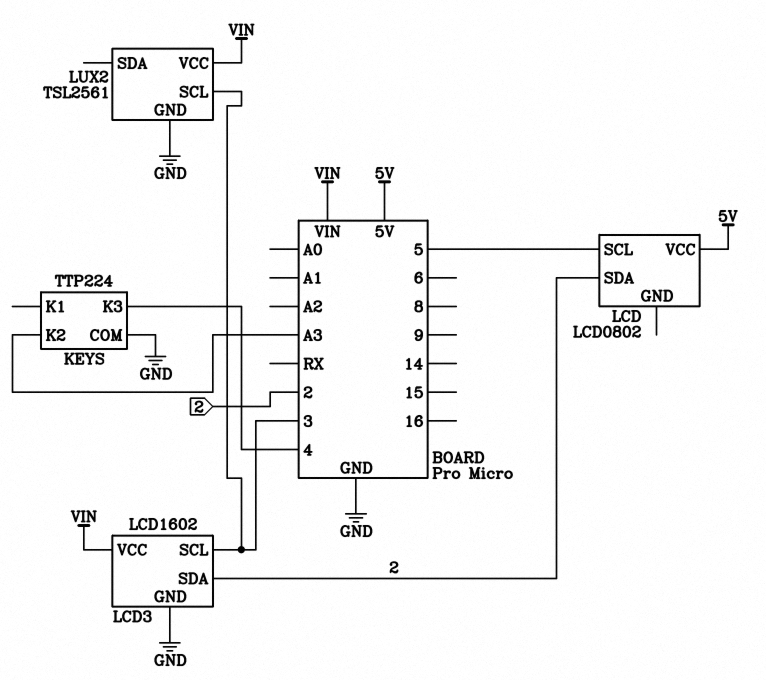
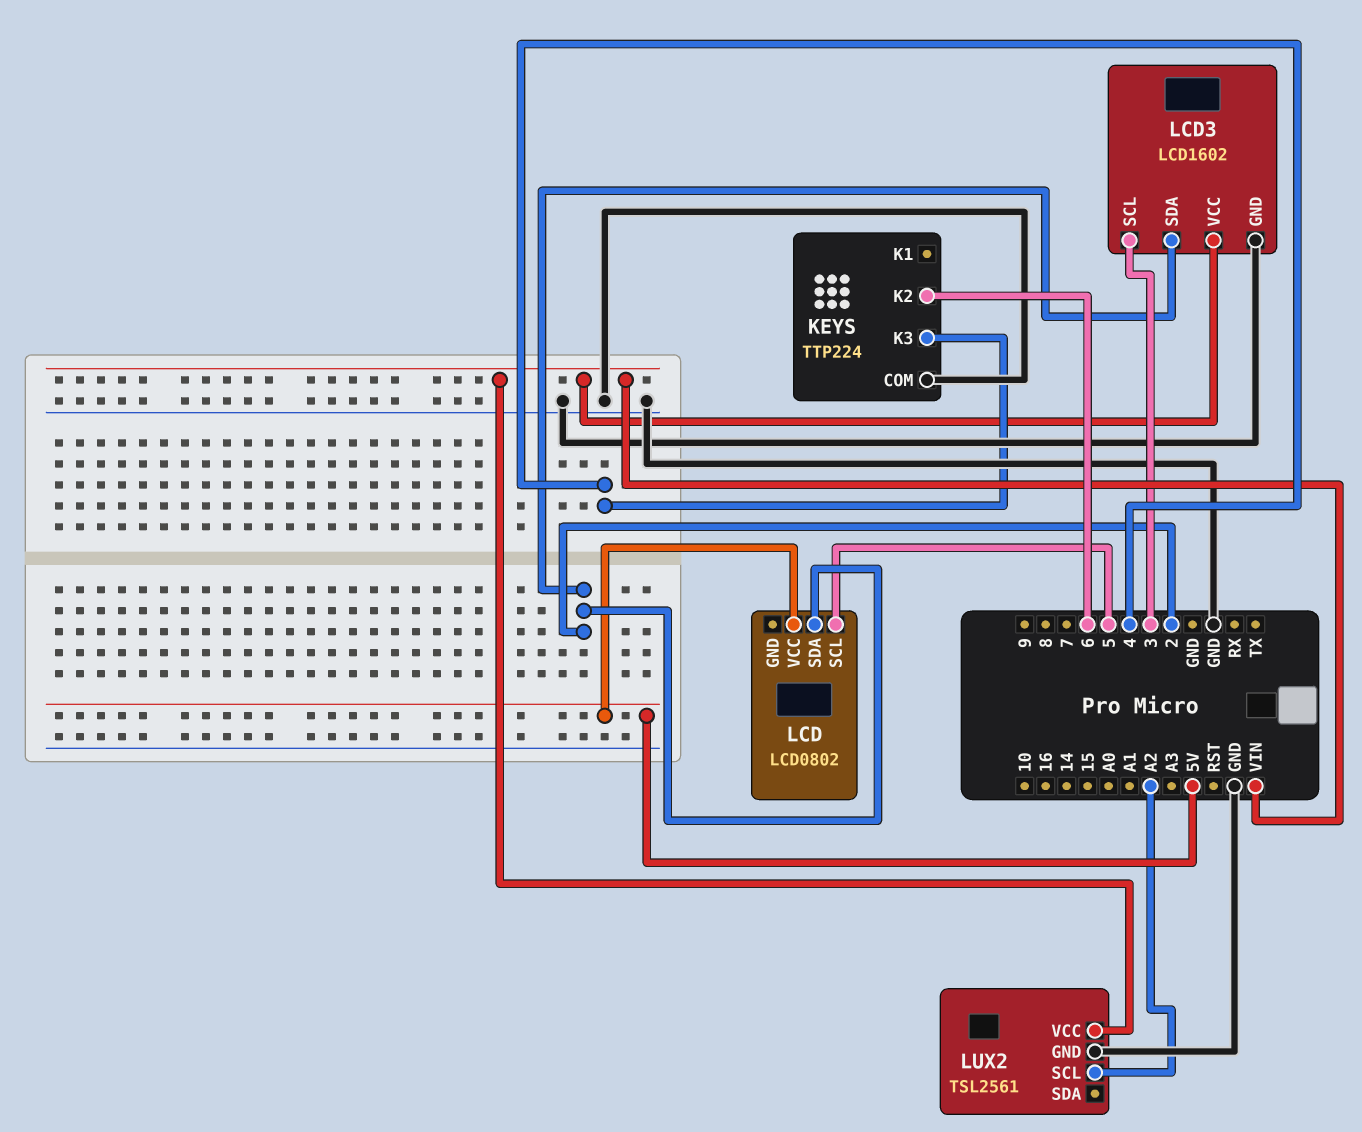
KEYS pin K2: A3 -> 6
LUX2 pin SCL: 3 -> A2

